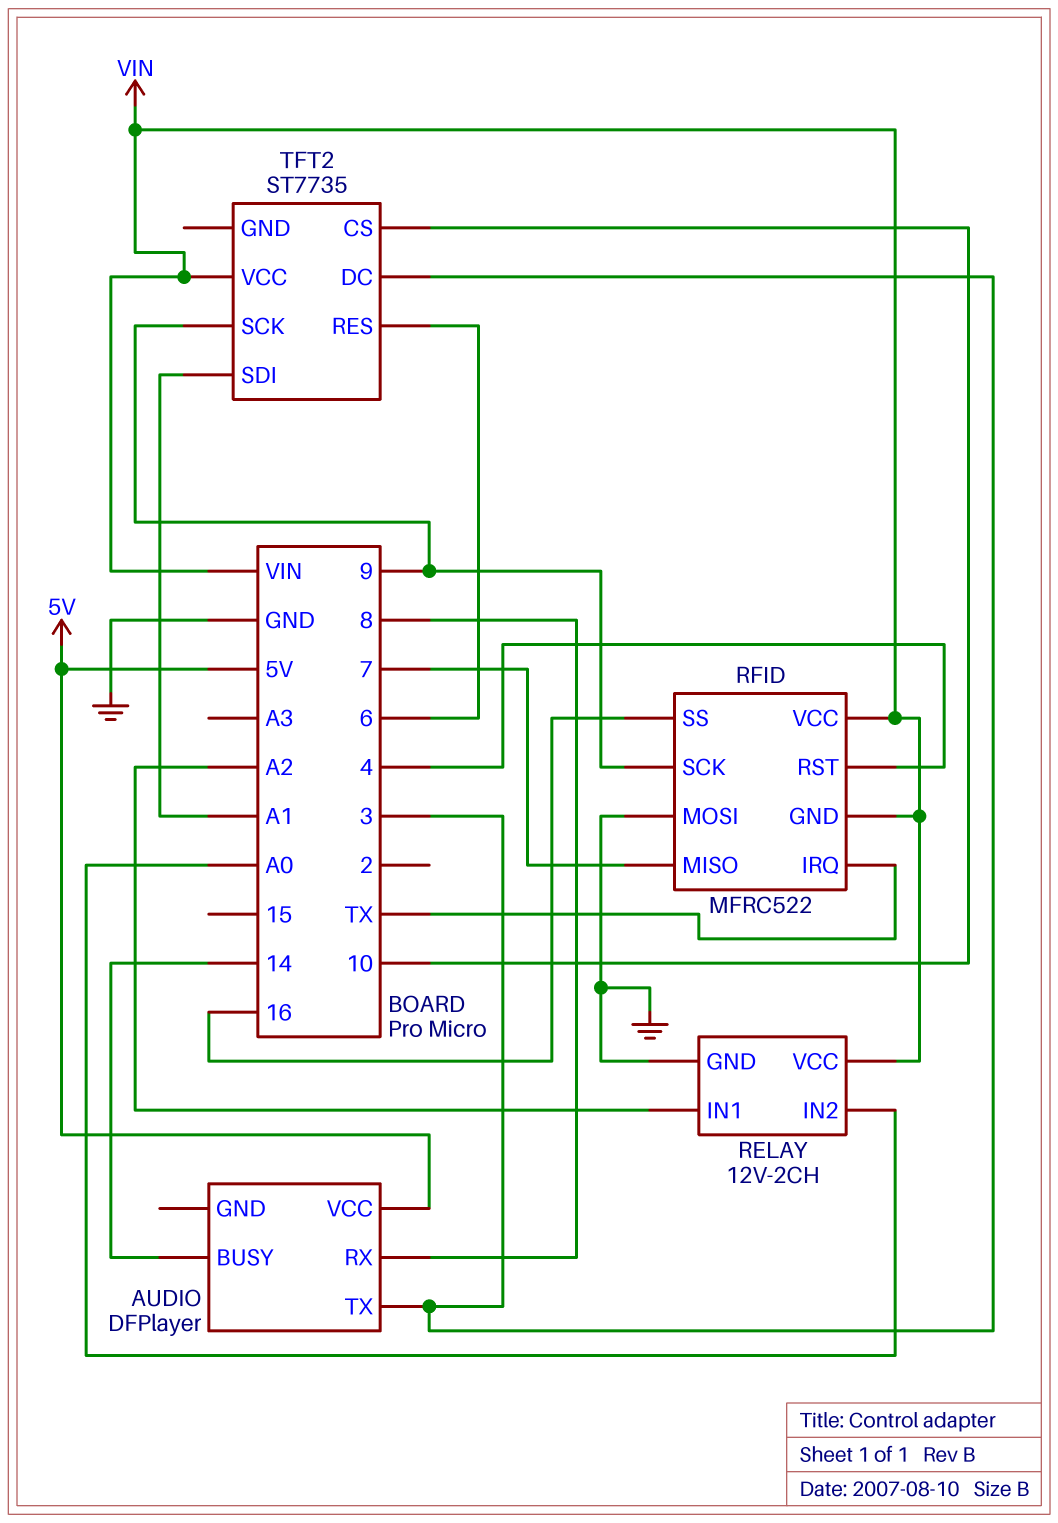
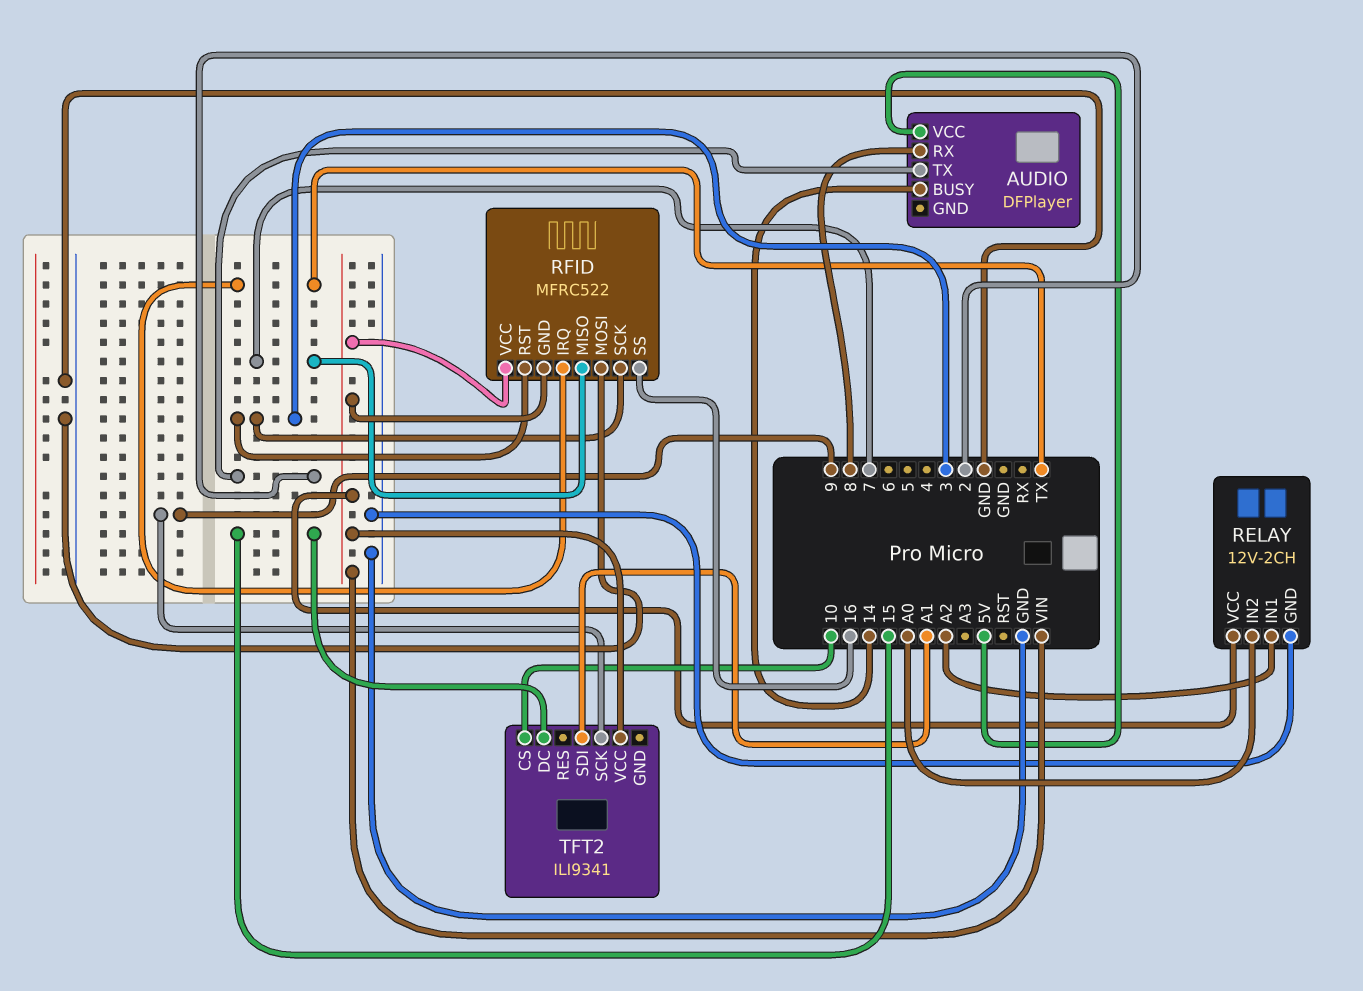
AUDIO pin TX: 3 -> 2
RFID pin RST: 4 -> 3
RFID pin SCK: 9 -> 3
TFT2: ST7735 -> ILI9341
TFT2 pin DC: 3 -> 15
TFT2 pin RES: 6 -> none

